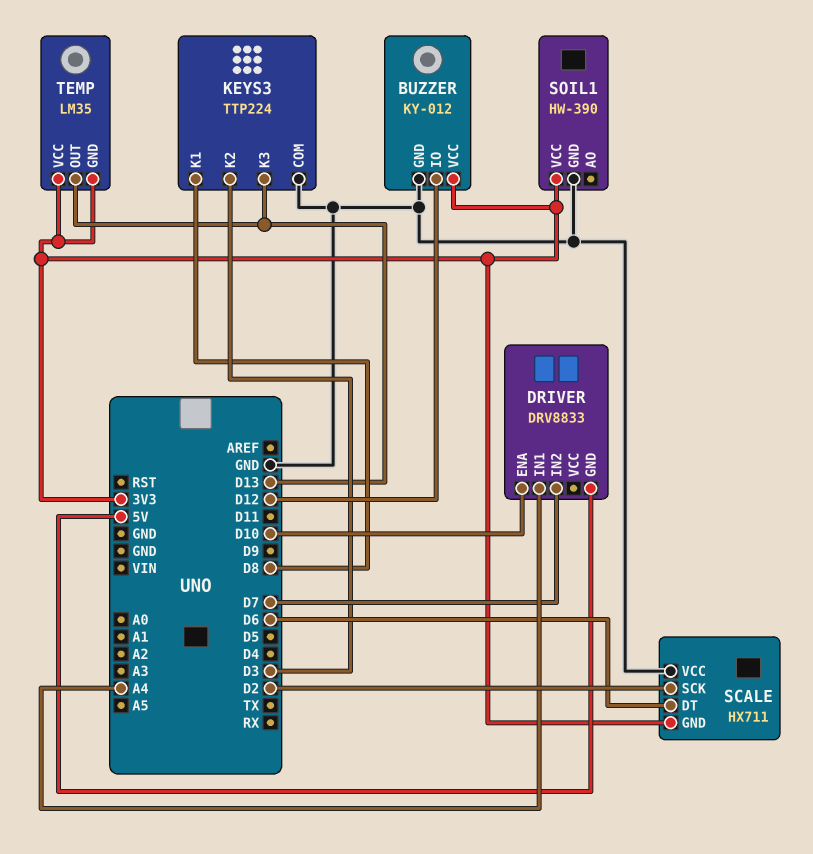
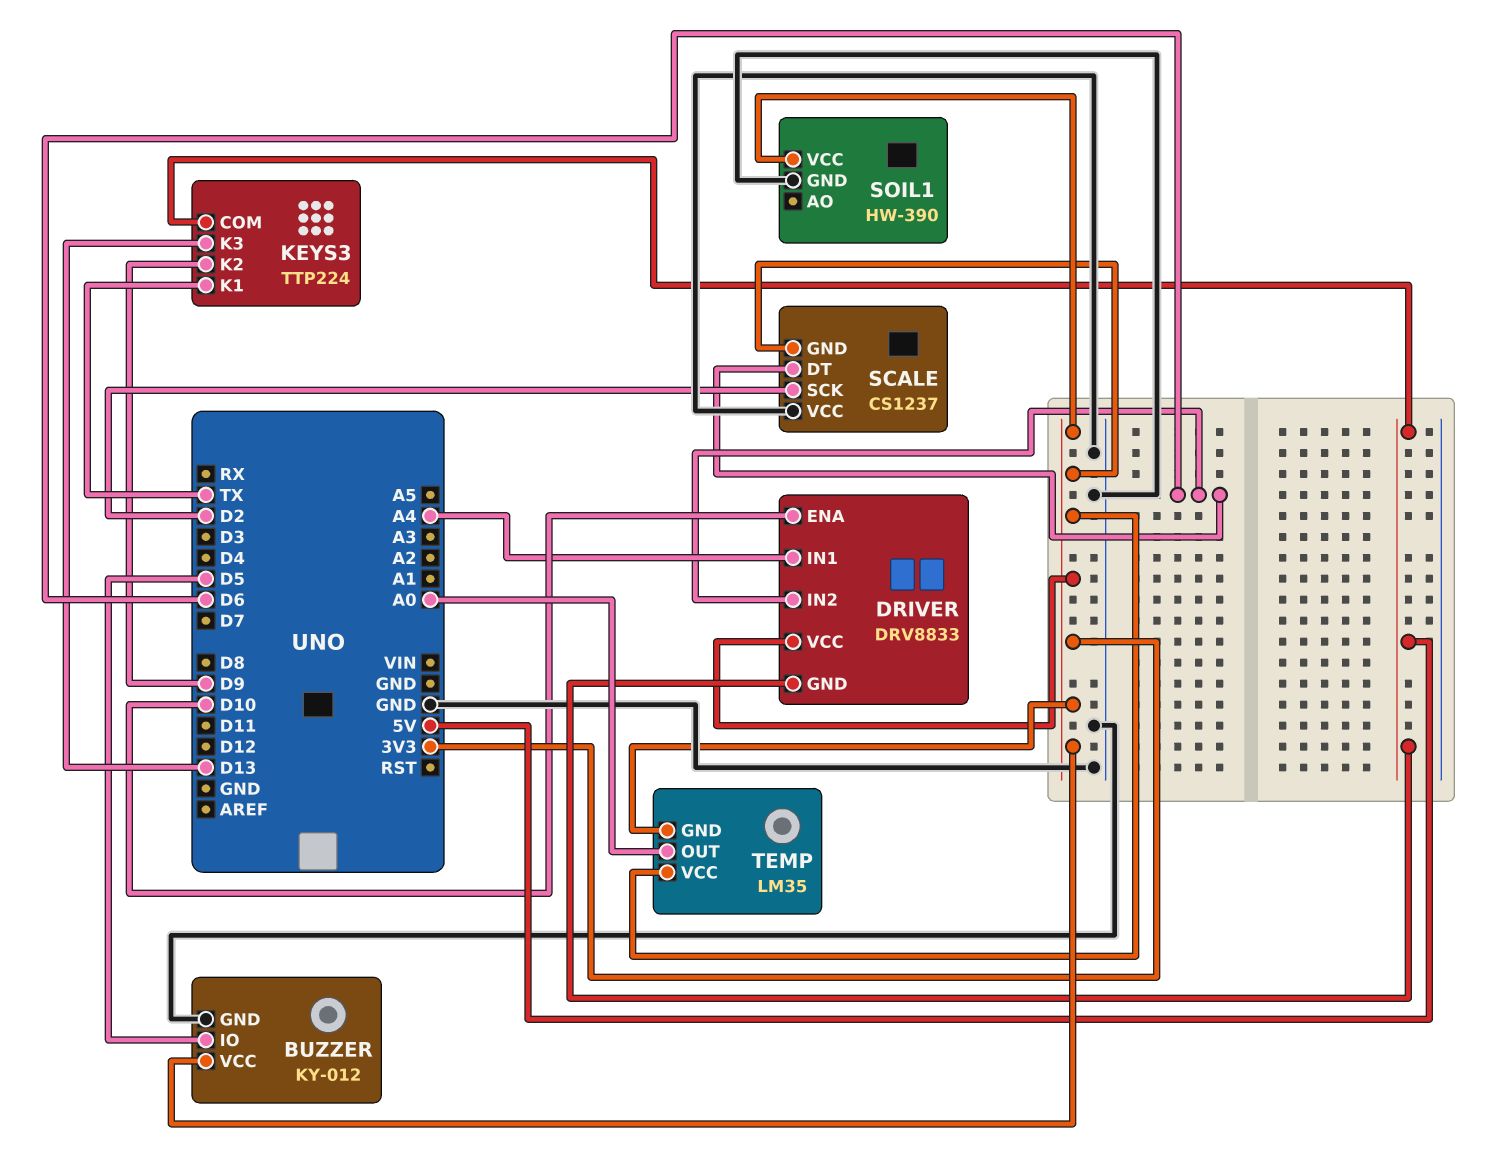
BUZZER pin IO: D12 -> D5
DRIVER pin IN2: D7 -> D6
DRIVER pin VCC: none -> 3V3
KEYS3 pin COM: GND -> 5V
KEYS3 pin K1: D8 -> TX
KEYS3 pin K2: D3 -> D9
SCALE: HX711 -> CS1237
TEMP pin OUT: D13 -> A0

